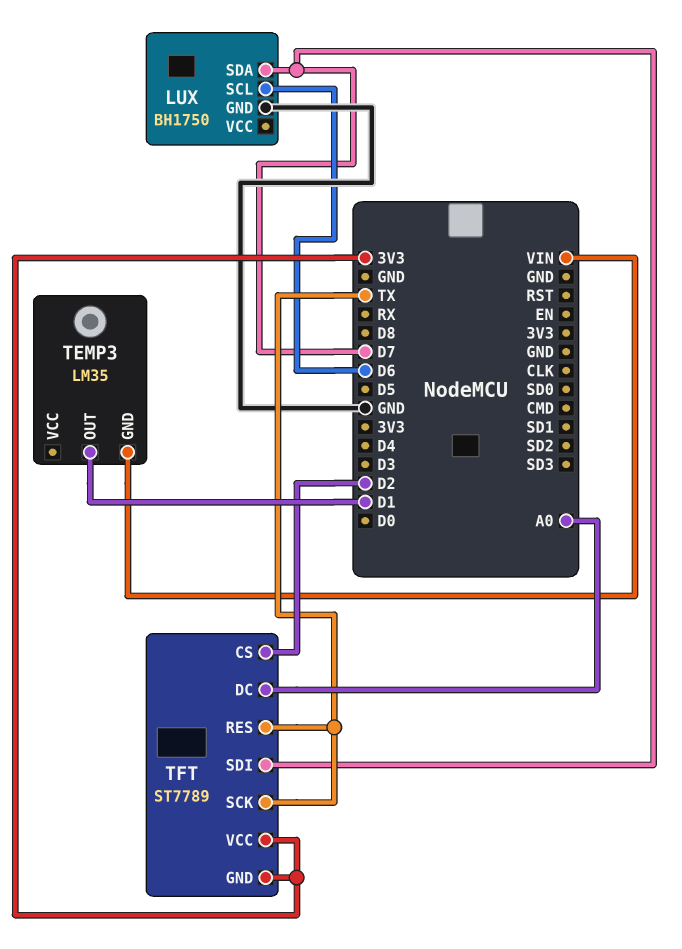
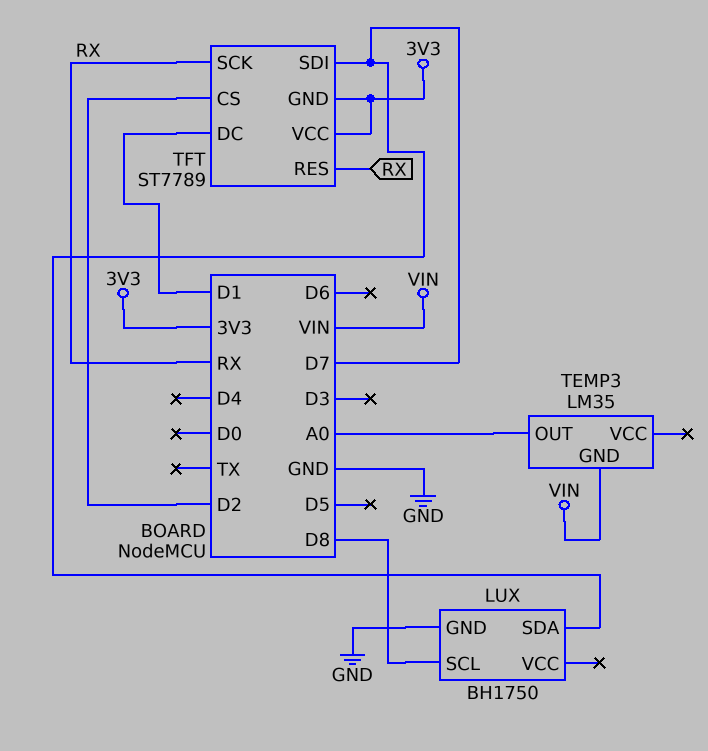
LUX pin SCL: D6 -> D8
TEMP3 pin OUT: D1 -> A0
TFT pin DC: A0 -> D1
TFT pin RES: TX -> RX
TFT pin SCK: TX -> RX

